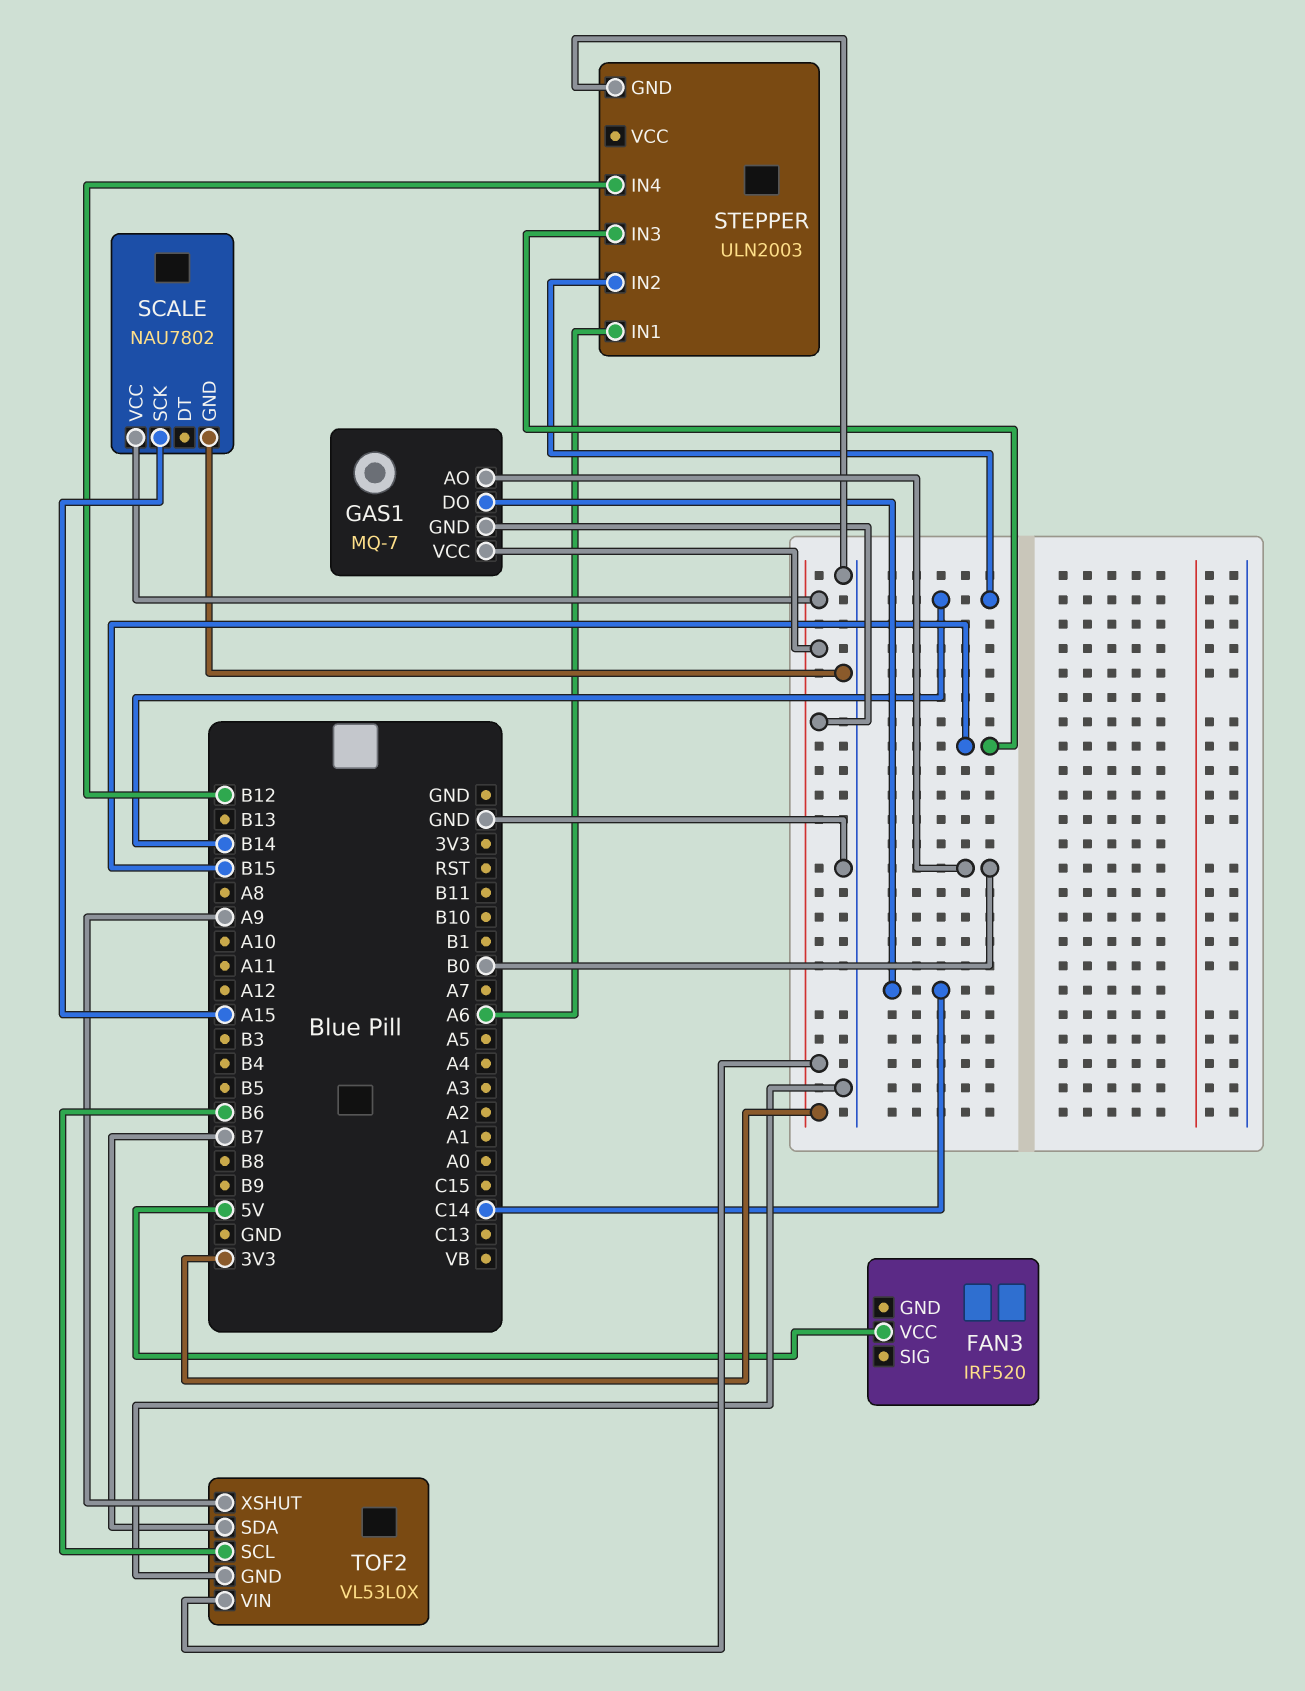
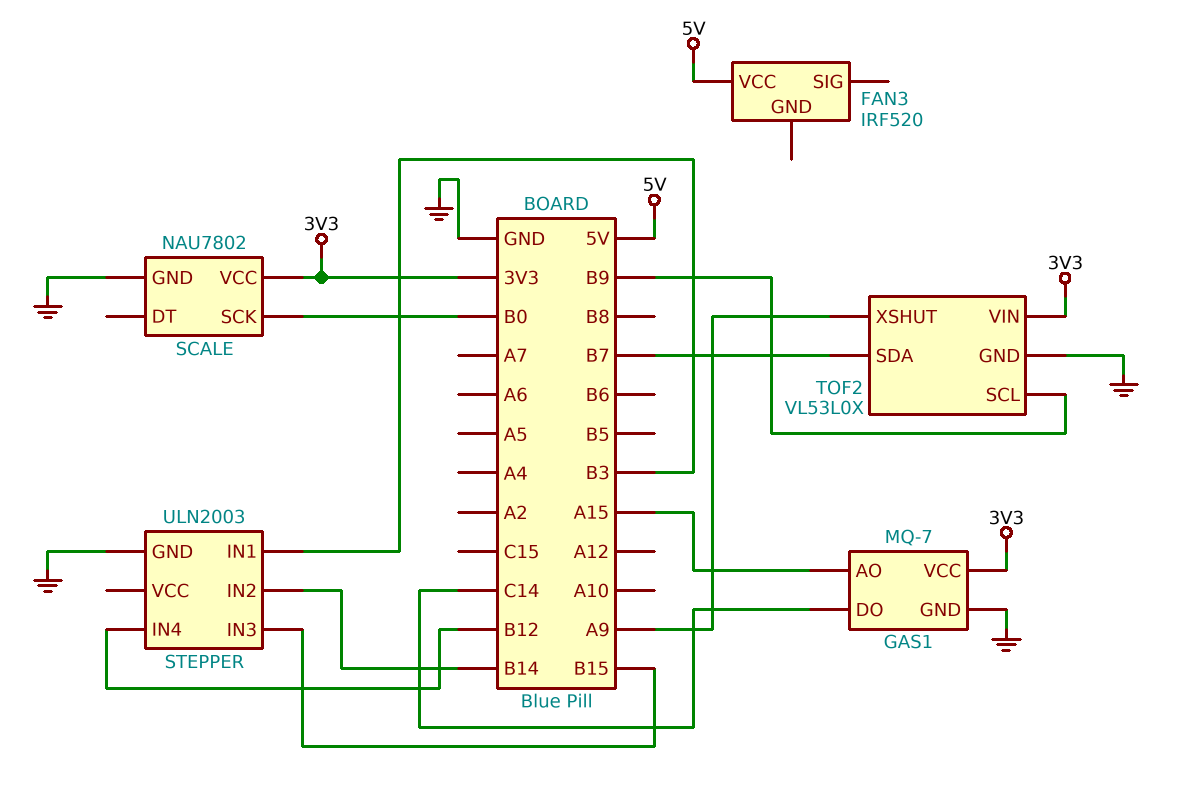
GAS1 pin AO: B0 -> A15
GAS1 pin GND: 3V3 -> GND
SCALE pin SCK: A15 -> B0
STEPPER pin IN1: A6 -> B3
TOF2 pin SCL: B6 -> B9

